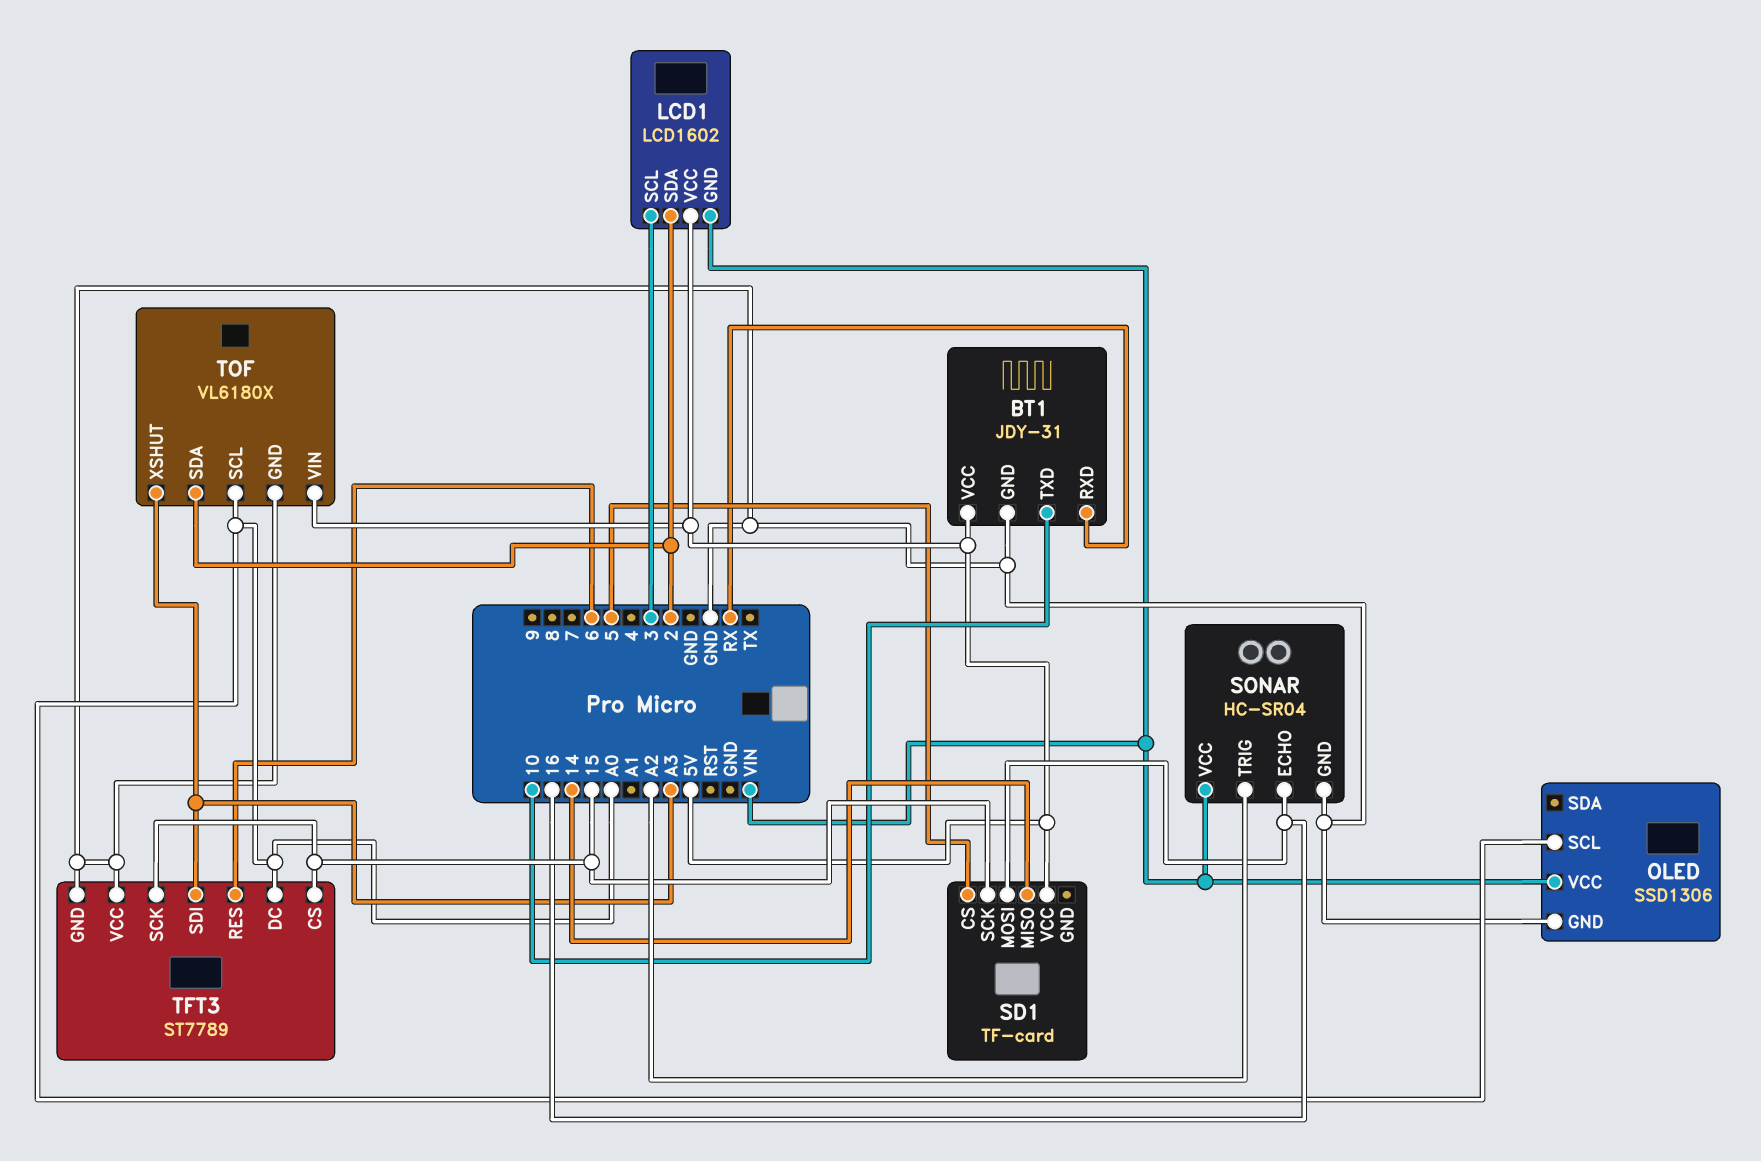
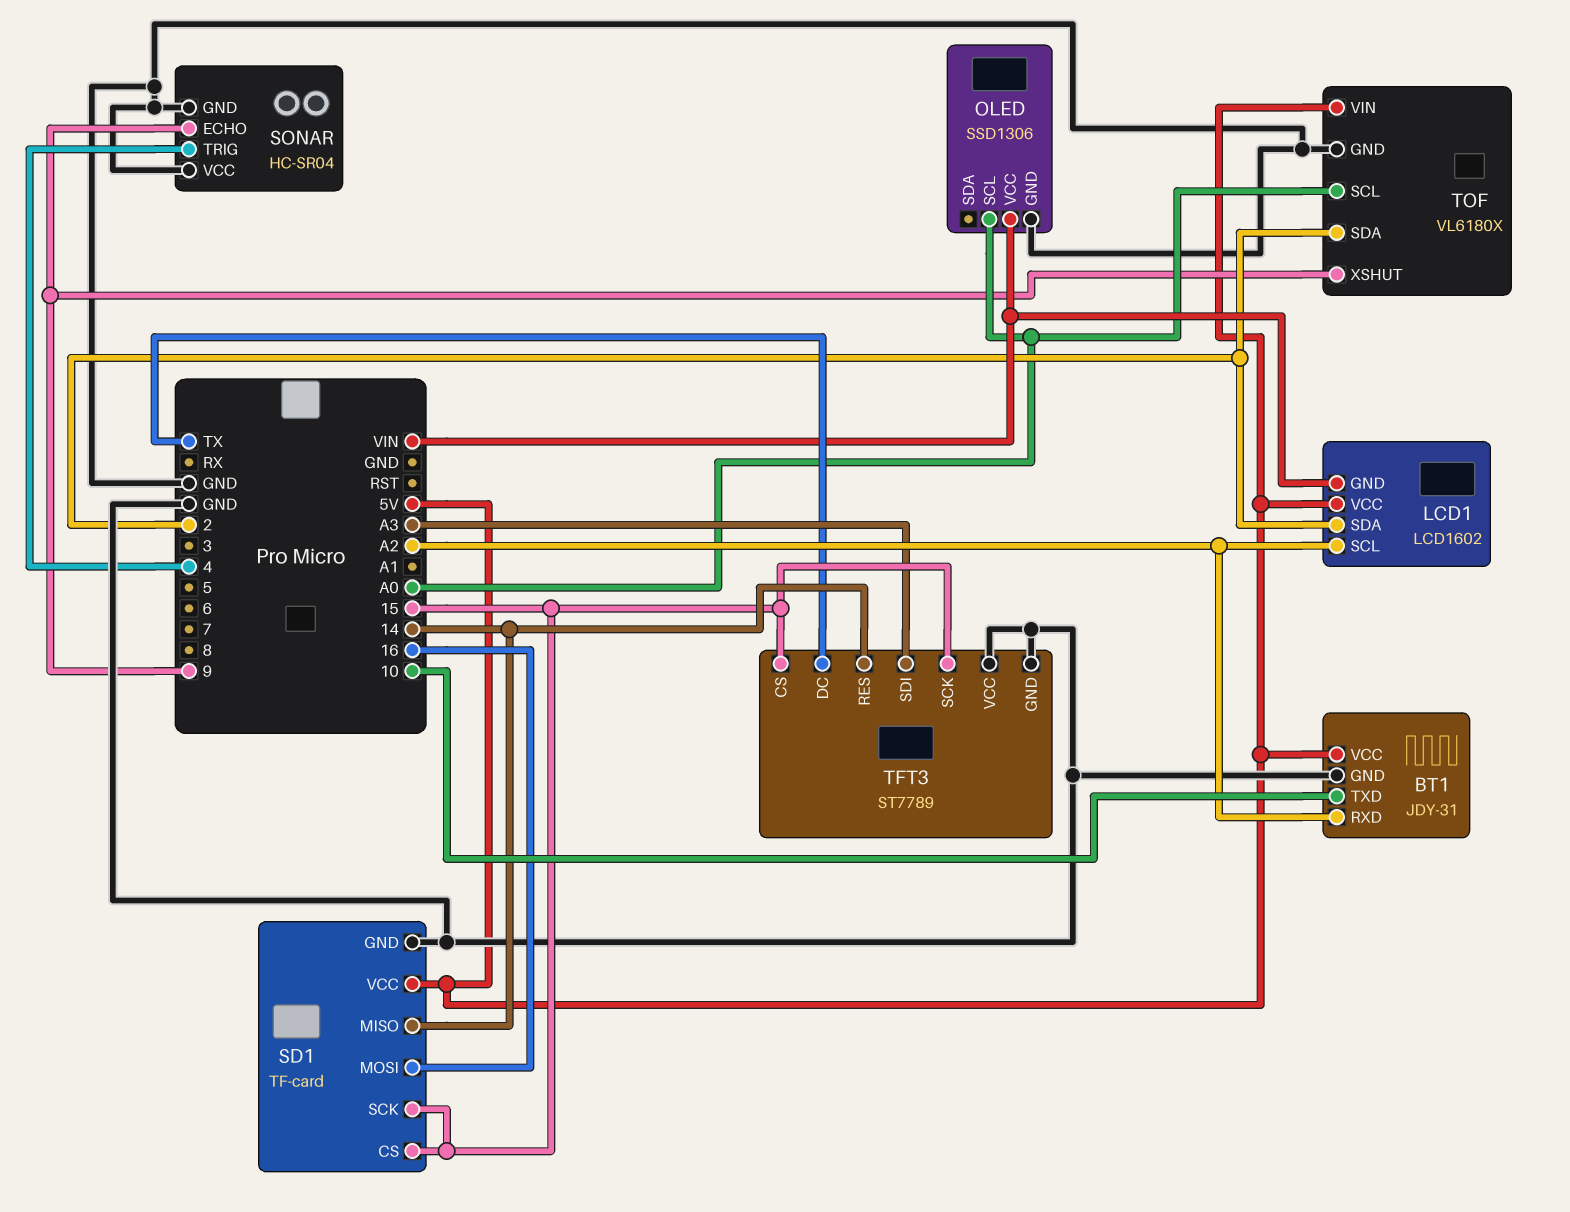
BT1 pin RXD: RX -> A2
LCD1 pin SCL: 3 -> A2
SD1 pin CS: 5 -> 15
SD1 pin GND: none -> GND
SONAR pin ECHO: 16 -> 9
SONAR pin TRIG: A2 -> 4
SONAR pin VCC: VIN -> GND
TFT3 pin DC: A0 -> TX
TFT3 pin RES: 6 -> 14
TOF pin XSHUT: A3 -> 9

